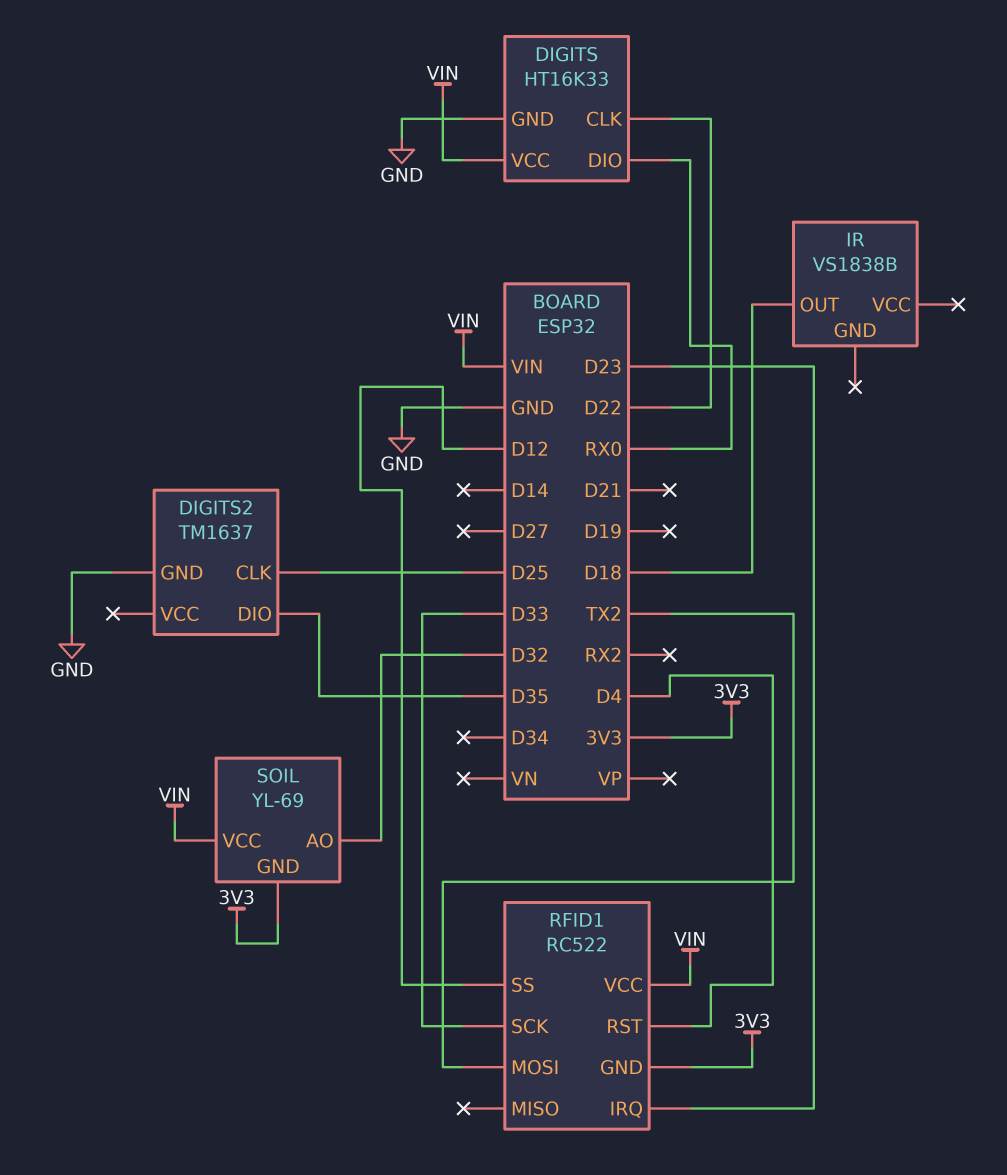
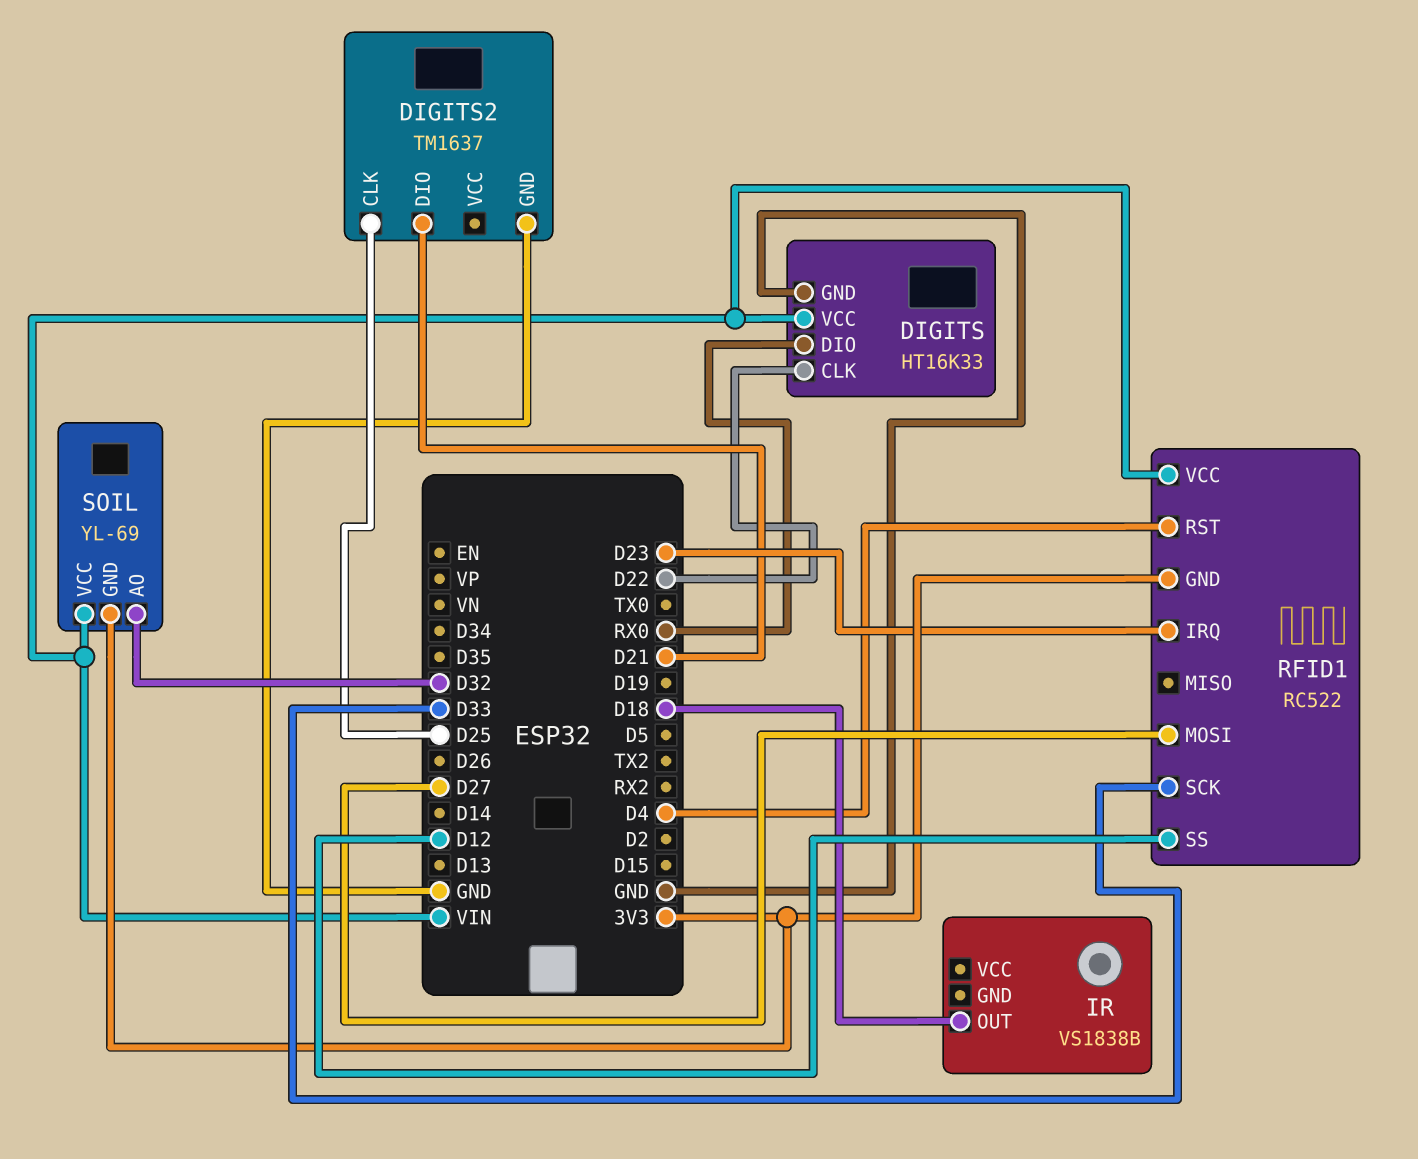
DIGITS2 pin DIO: D35 -> D21
RFID1 pin MOSI: TX2 -> D27

